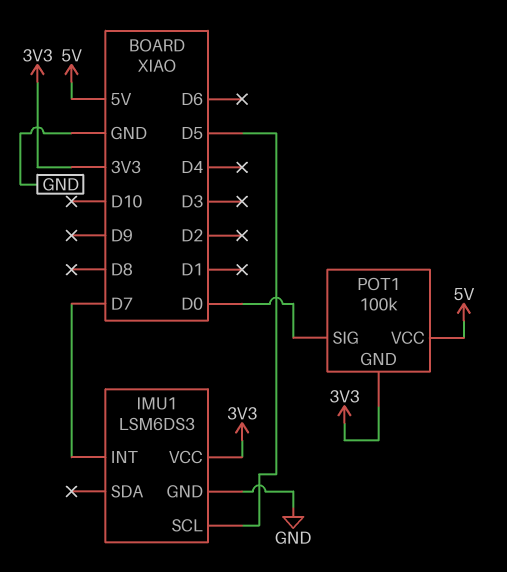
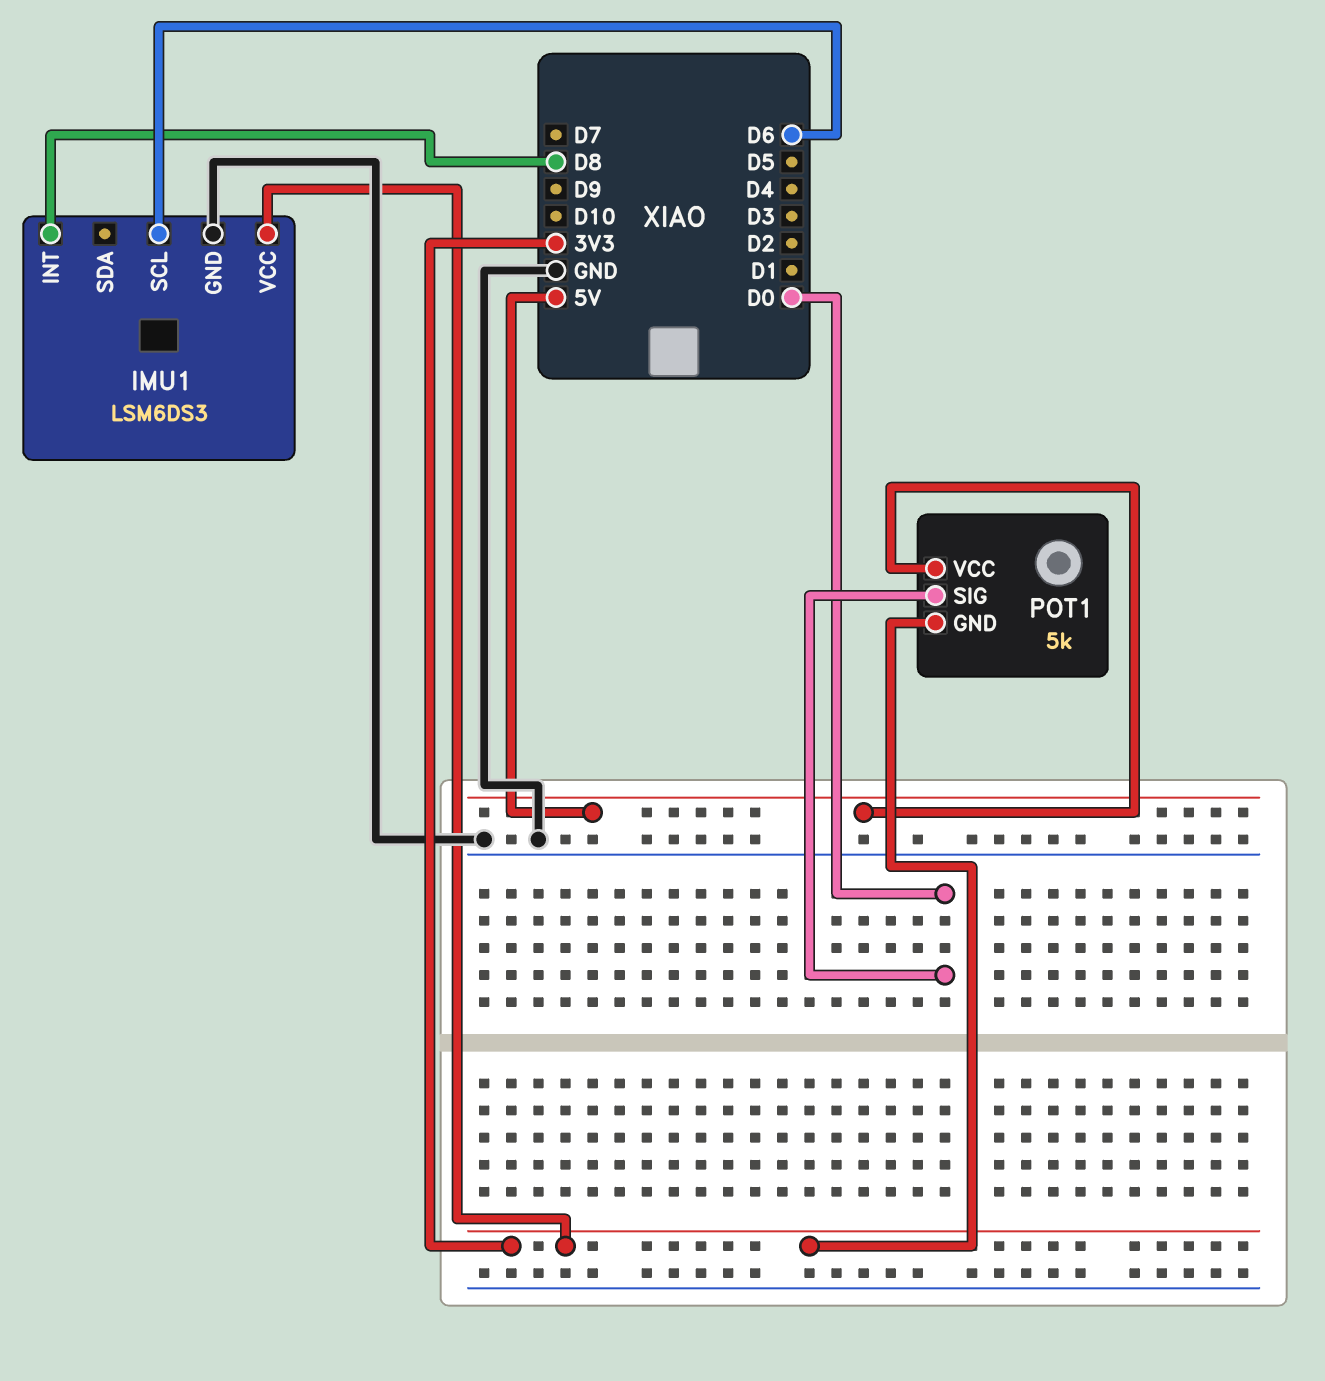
IMU1 pin INT: D7 -> D8
IMU1 pin SCL: D5 -> D6
POT1: 100k -> 5k

